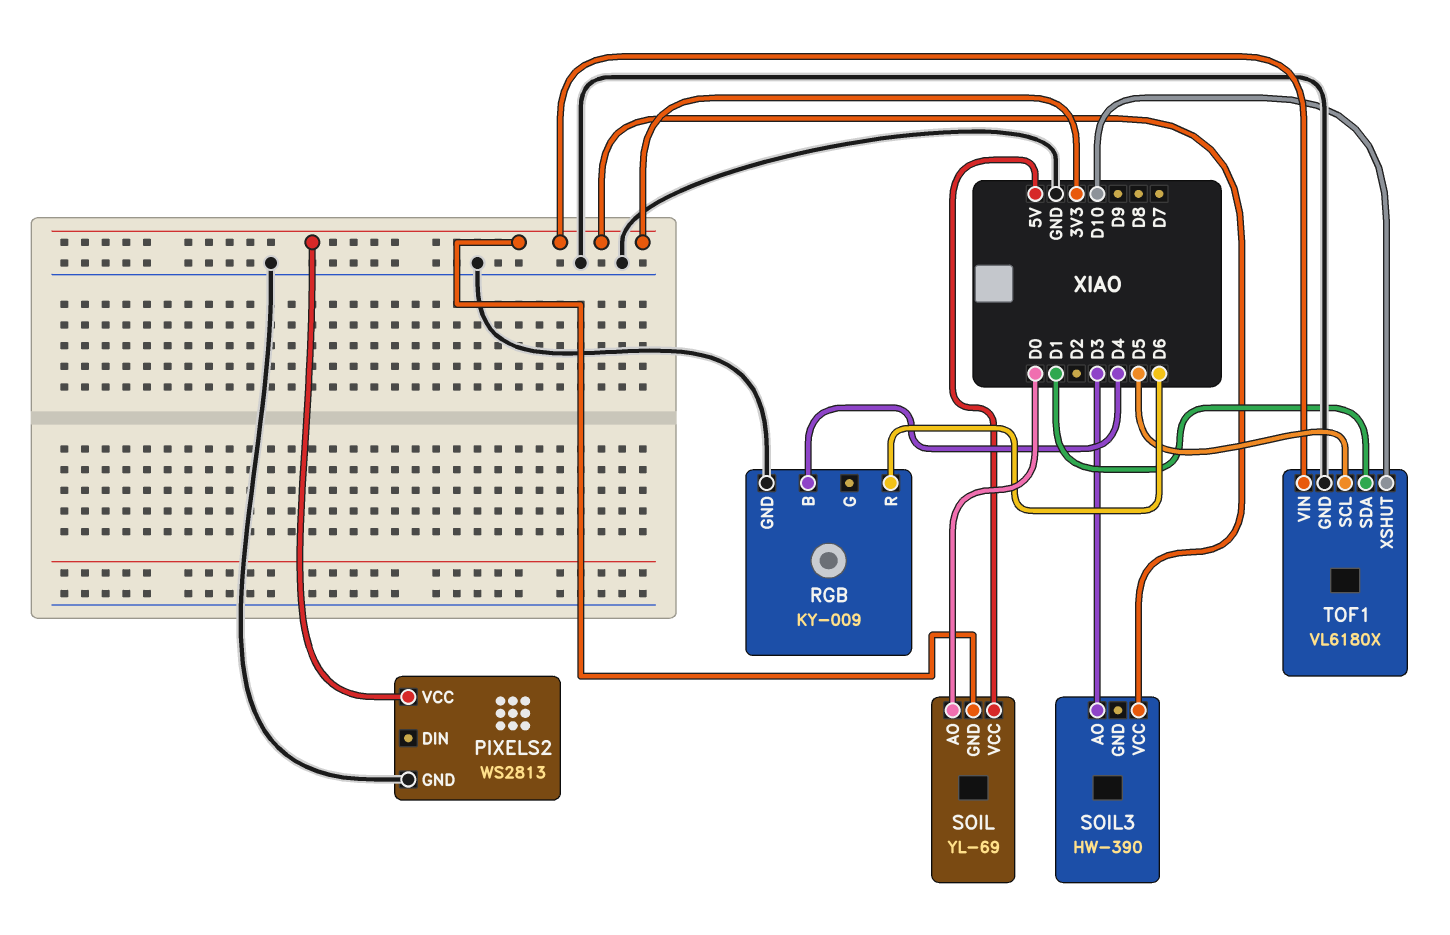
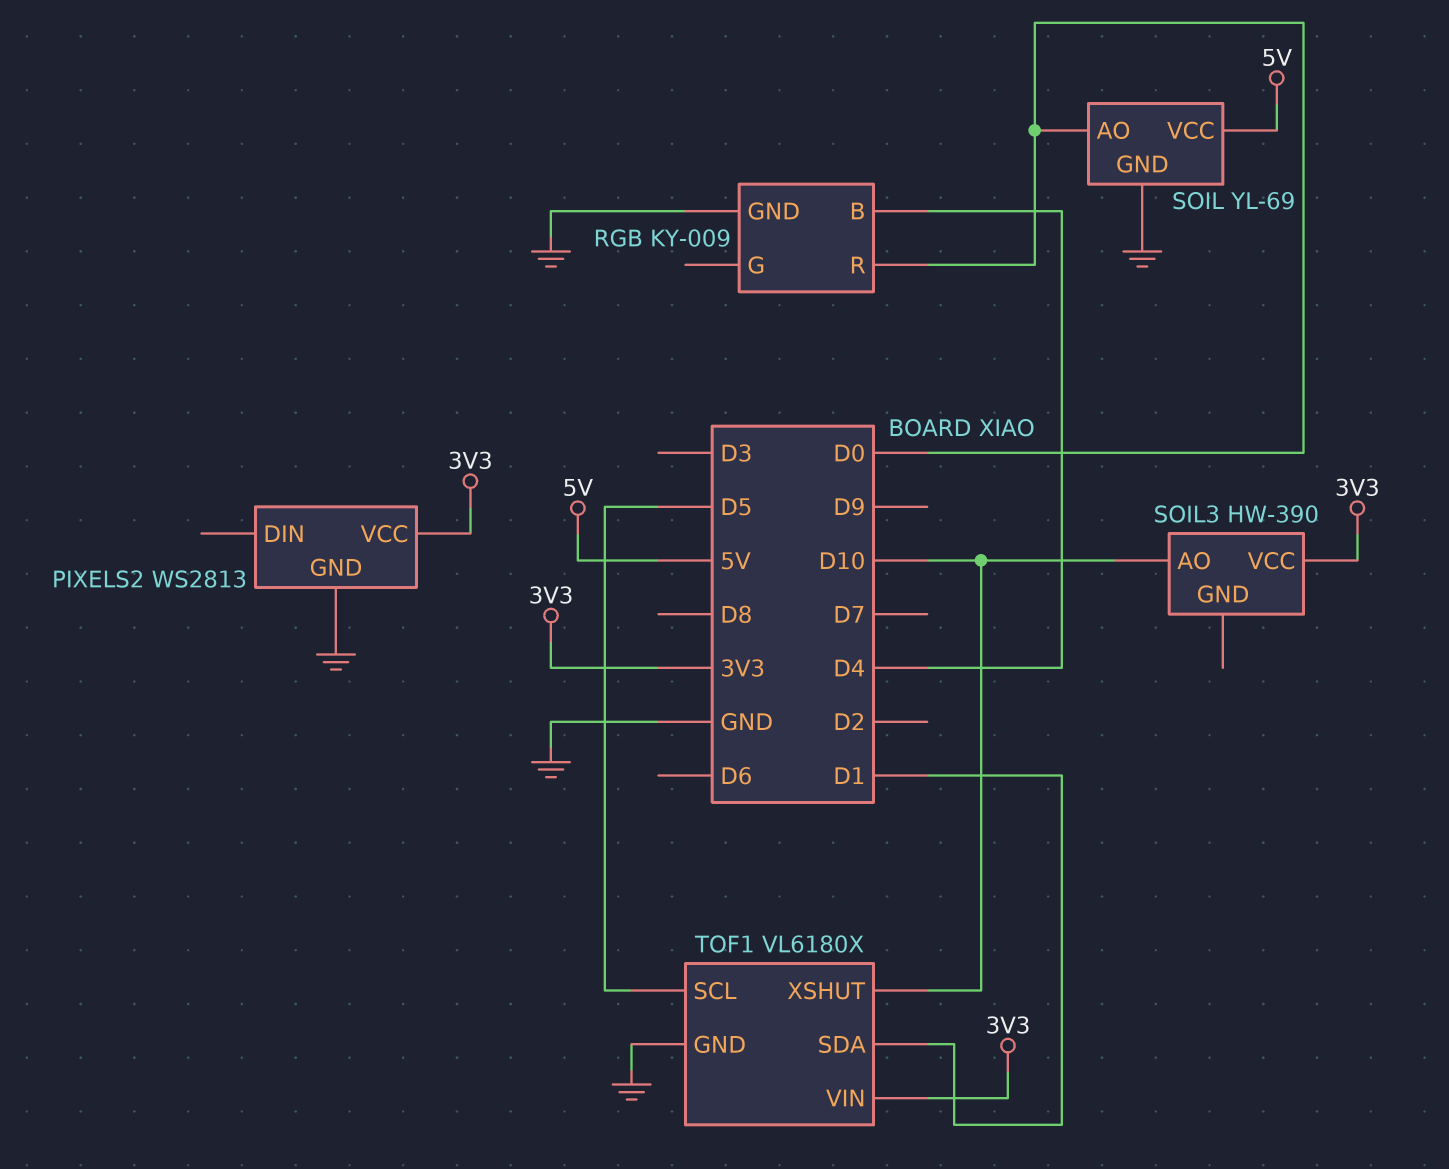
RGB pin R: D6 -> D0
SOIL pin GND: 3V3 -> GND
SOIL3 pin AO: D3 -> D10

